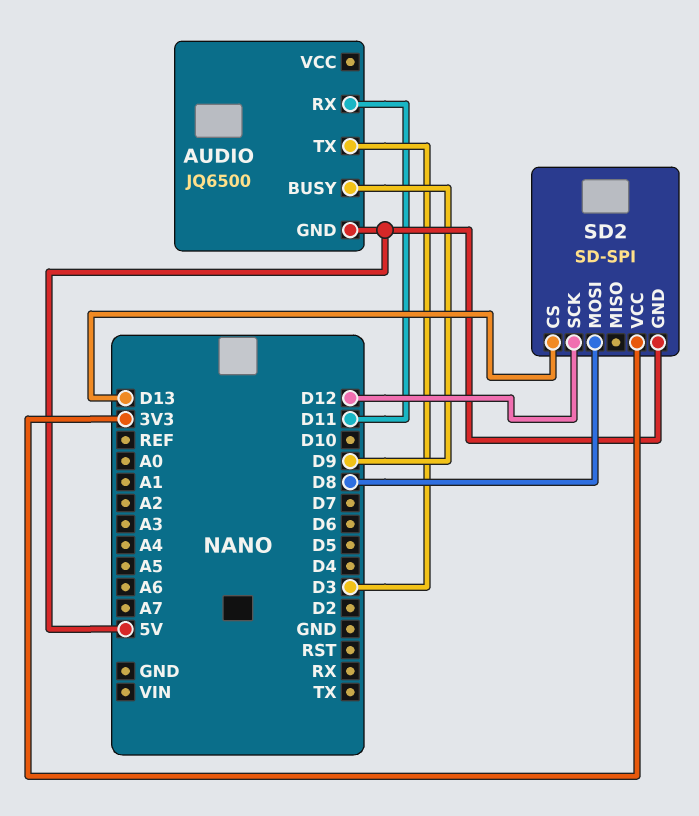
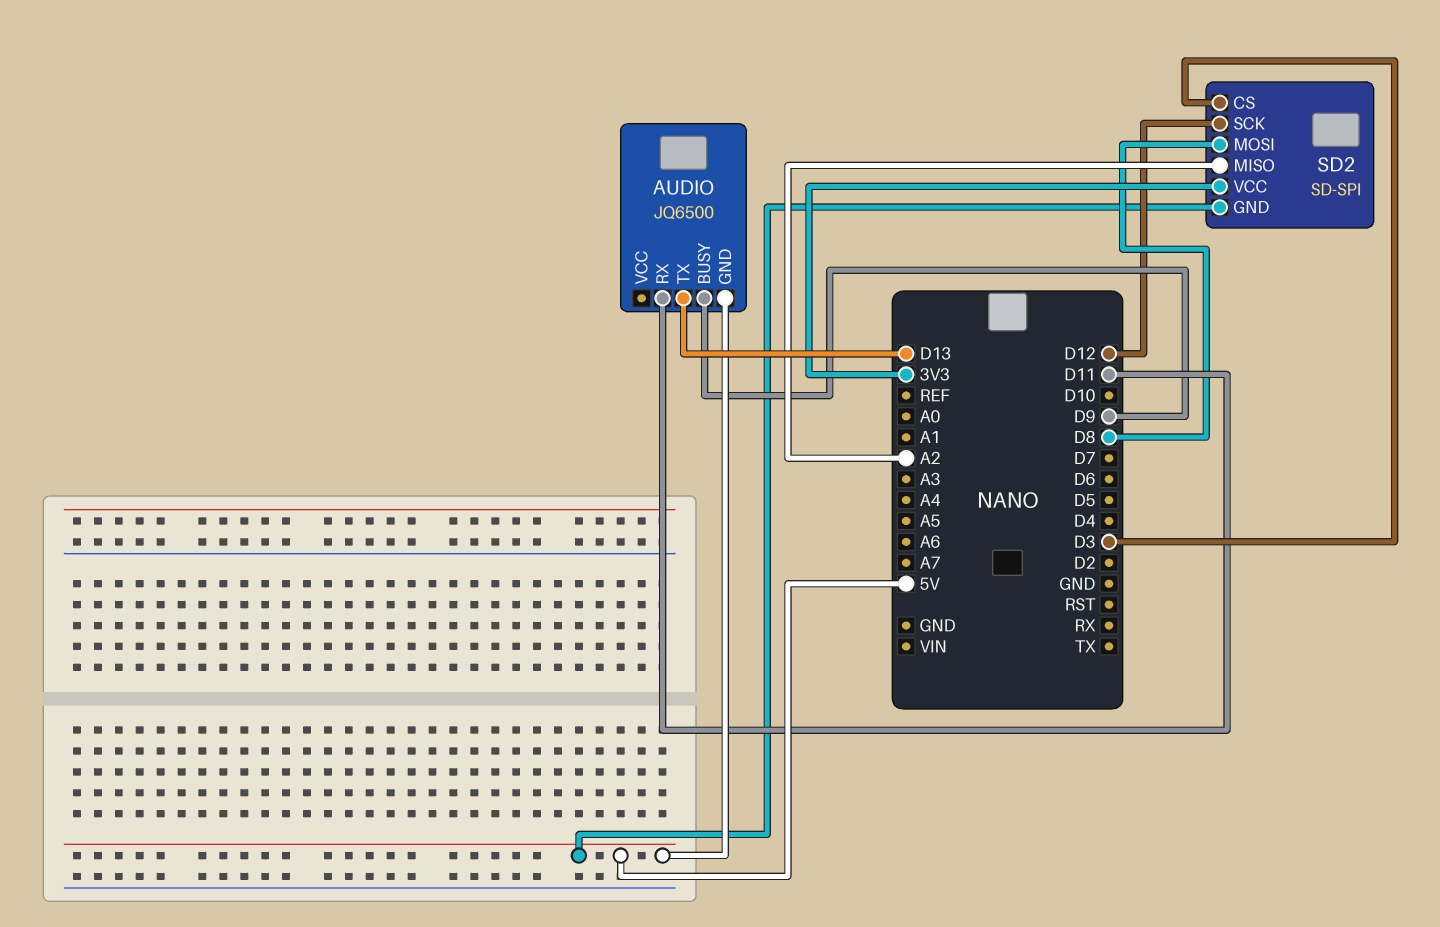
AUDIO pin TX: D3 -> D13
SD2 pin CS: D13 -> D3
SD2 pin MISO: none -> A2

